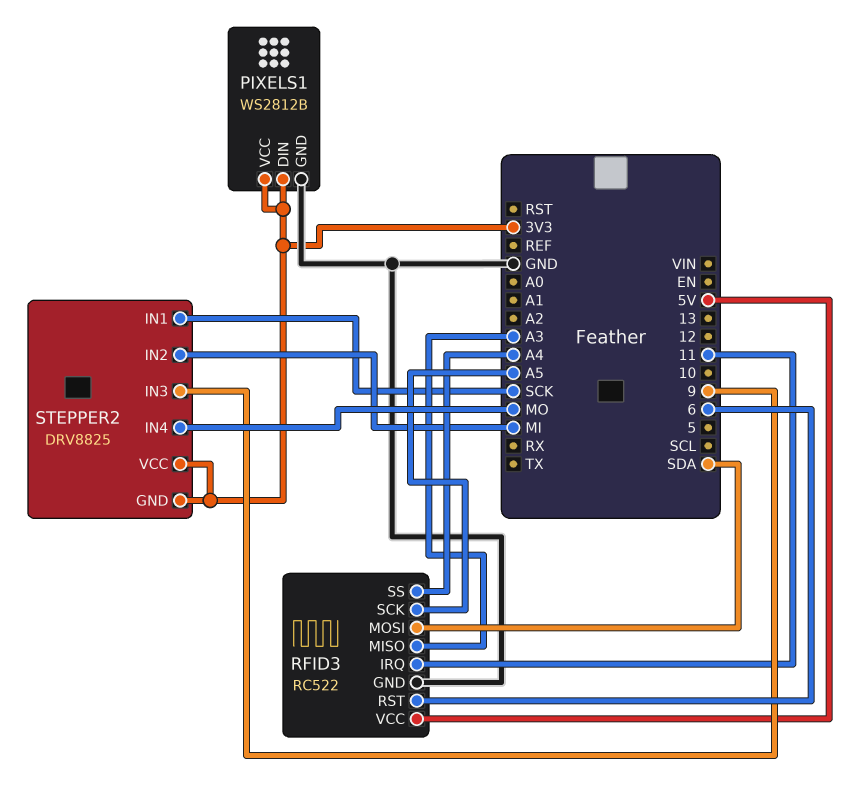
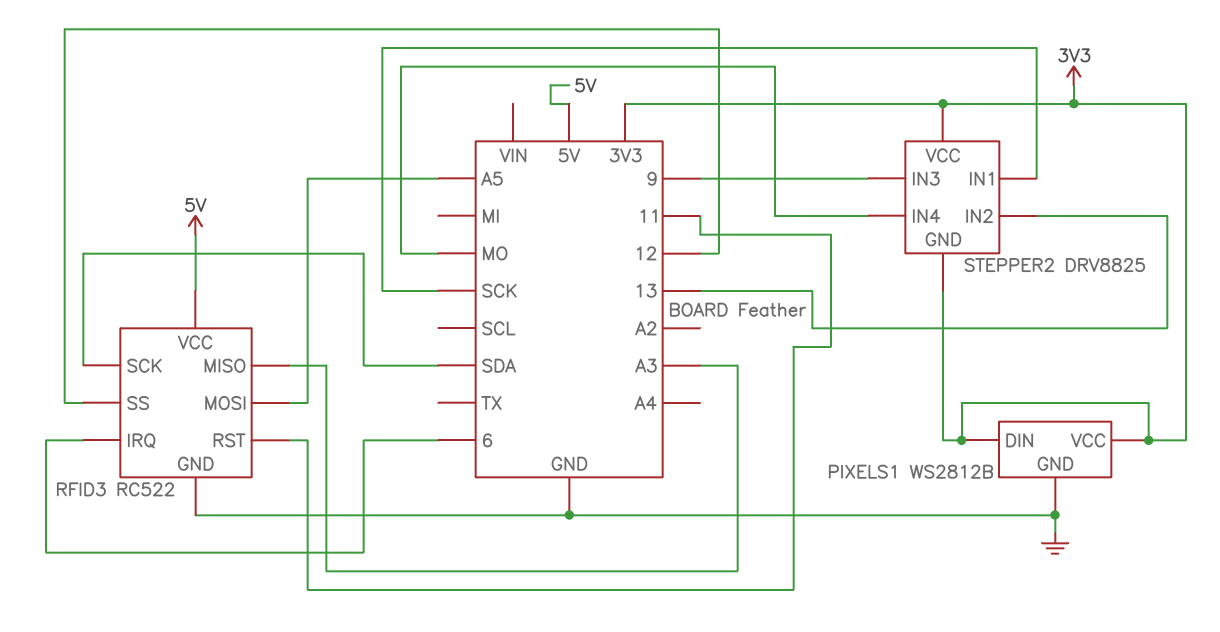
RFID3 pin IRQ: 11 -> 6
RFID3 pin MOSI: SDA -> A5
RFID3 pin RST: 6 -> 11
RFID3 pin SCK: A5 -> SDA
RFID3 pin SS: A4 -> 12
STEPPER2 pin IN2: MI -> 13

